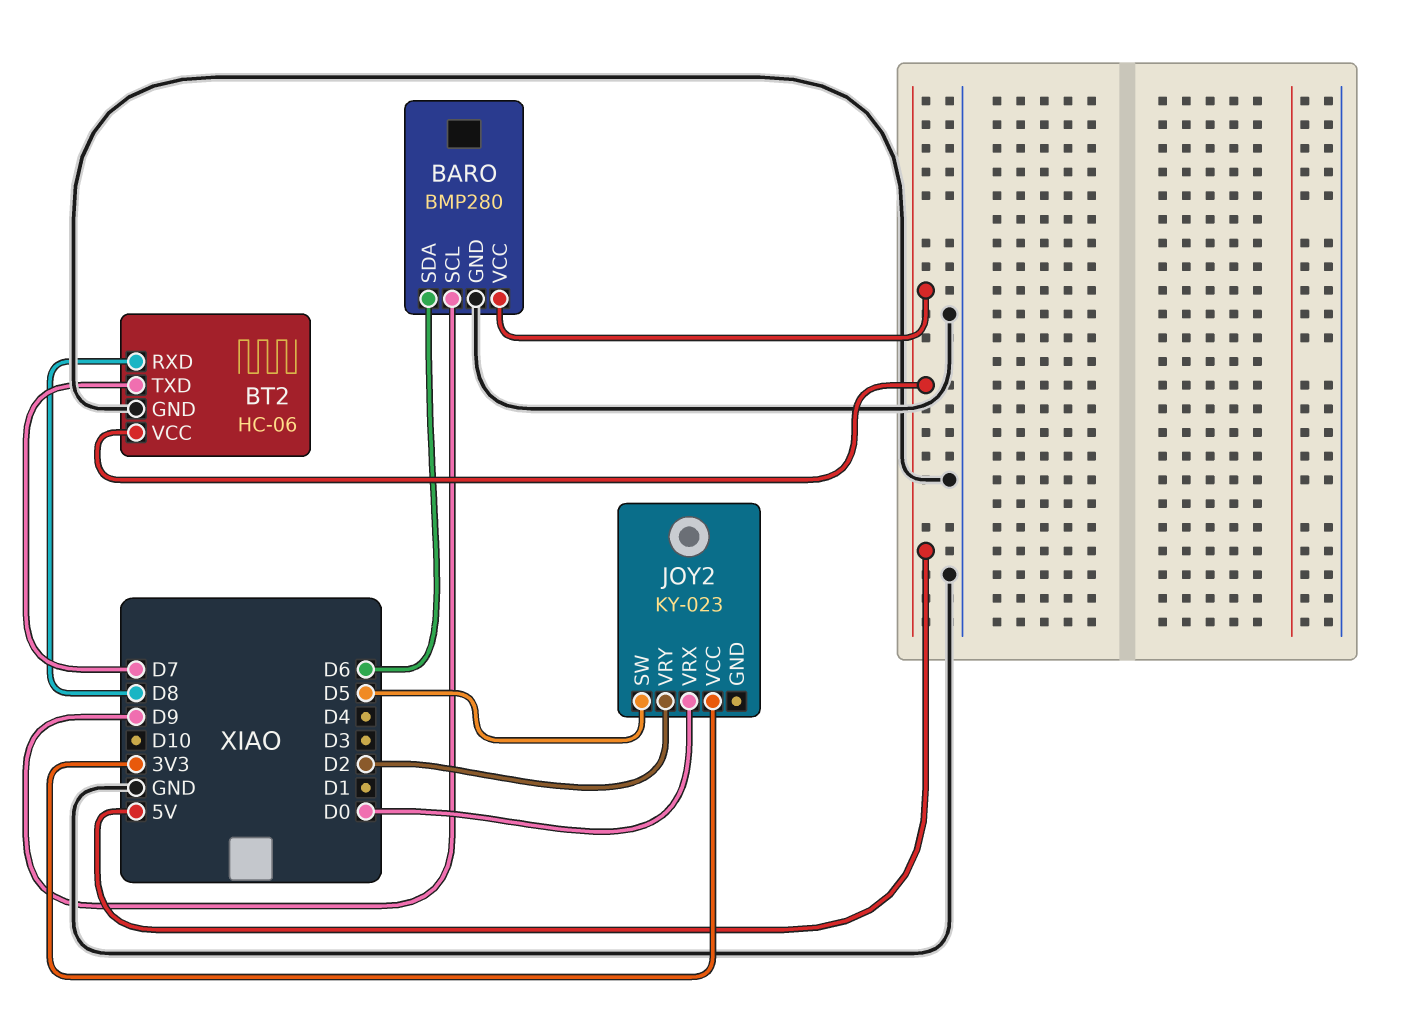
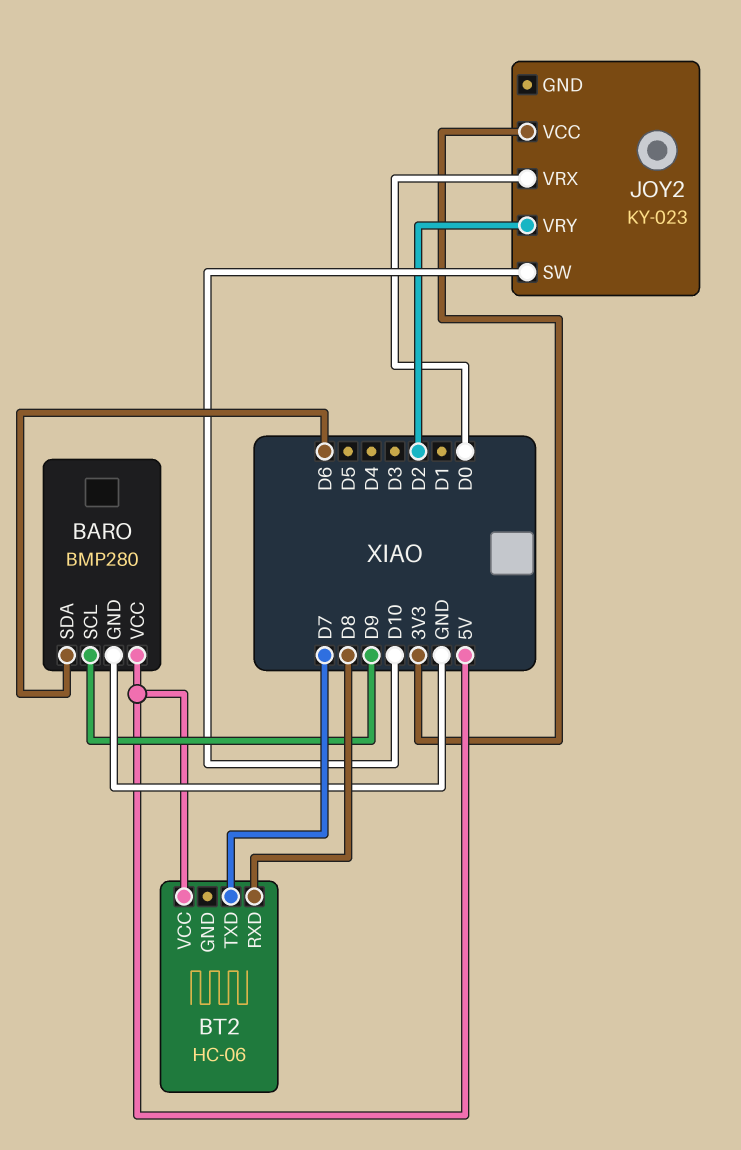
BT2 pin GND: GND -> none
JOY2 pin SW: D5 -> D10

